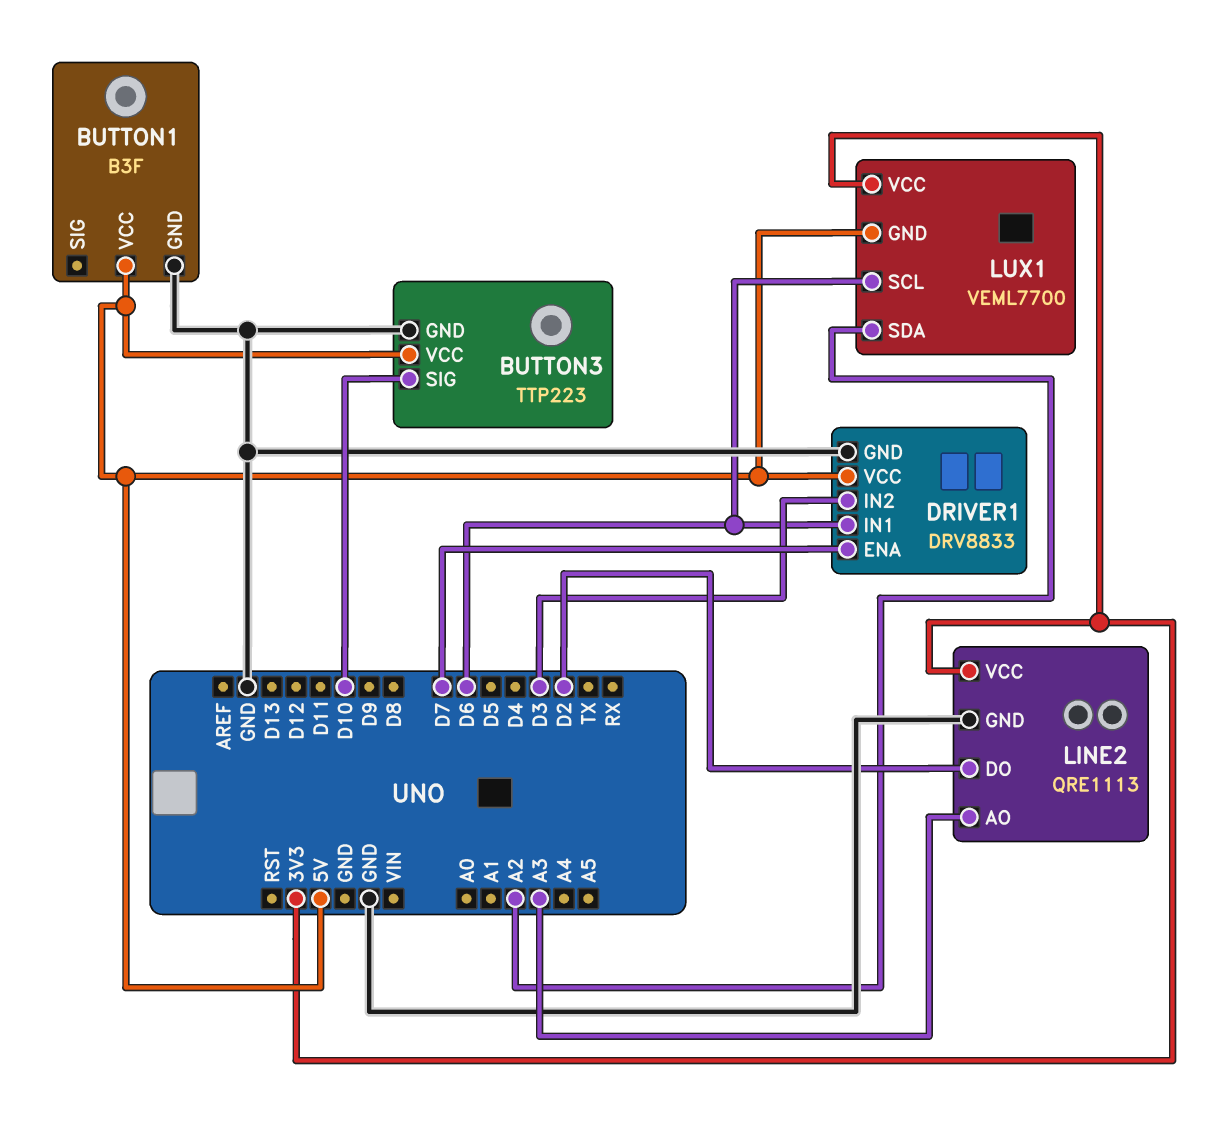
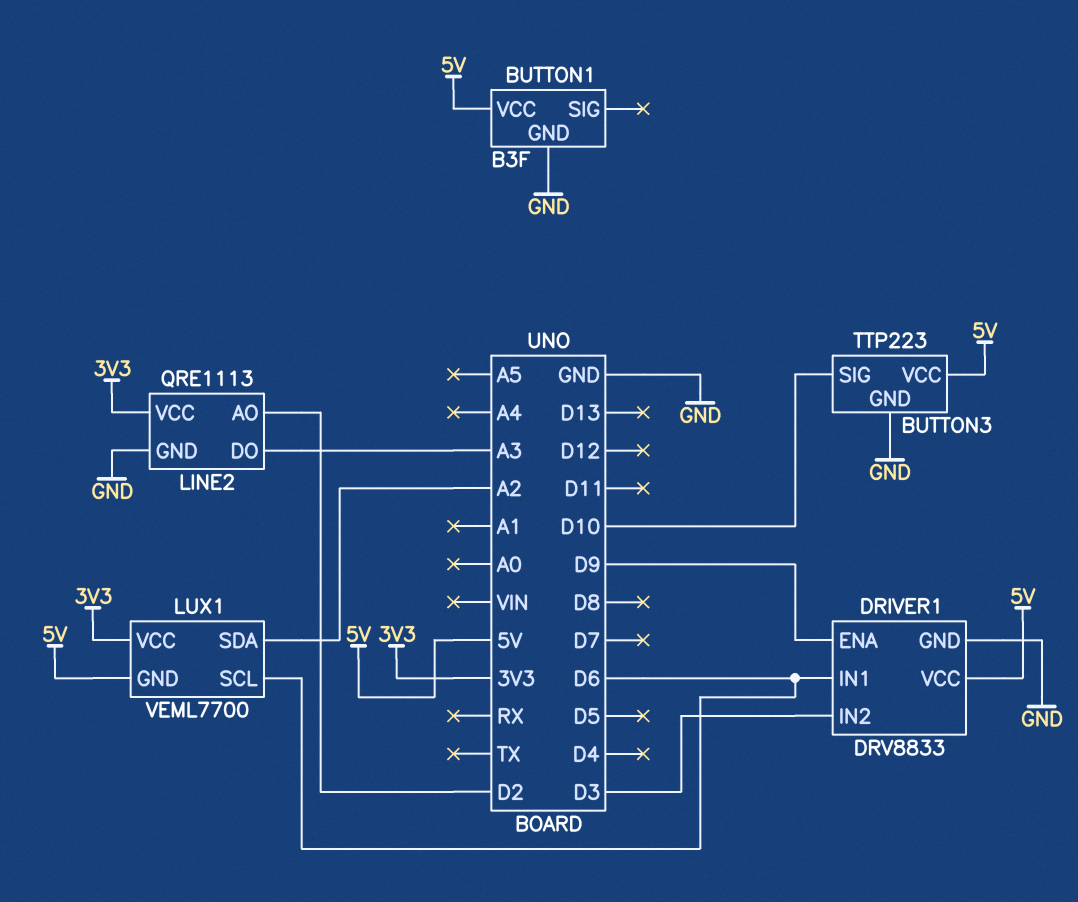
DRIVER1 pin ENA: D7 -> D9
LINE2 pin AO: A3 -> D2
LINE2 pin DO: D2 -> A3

